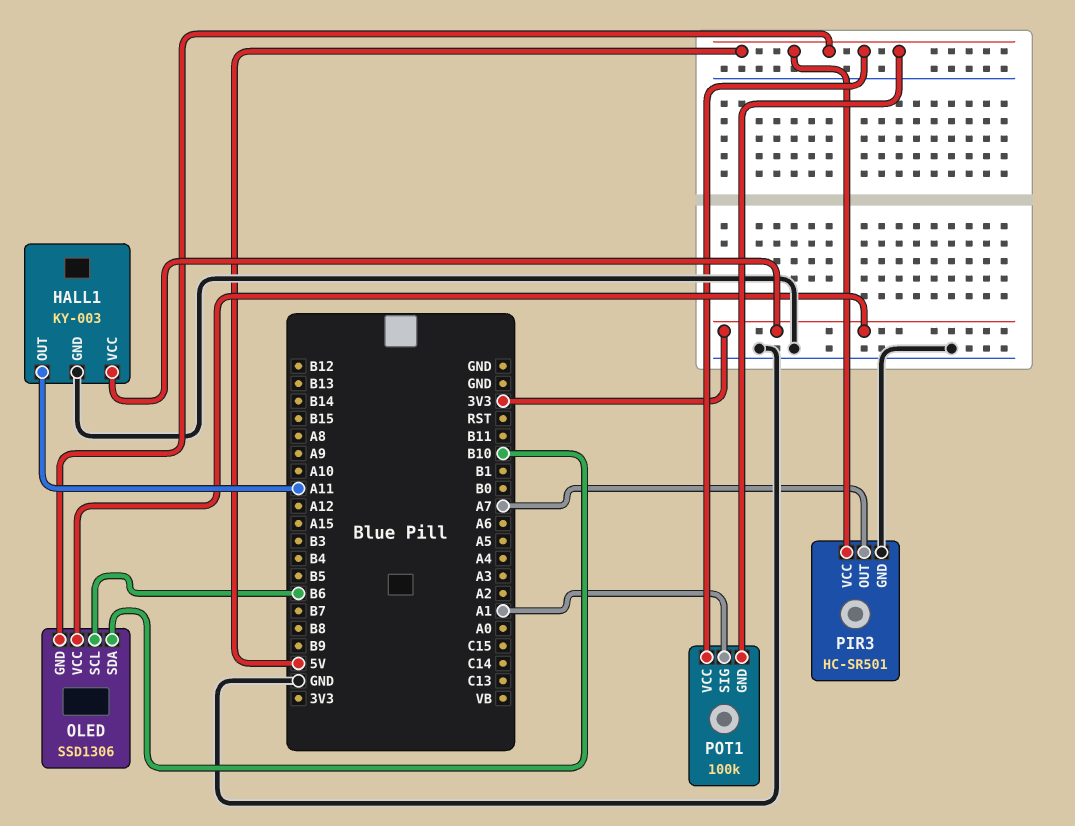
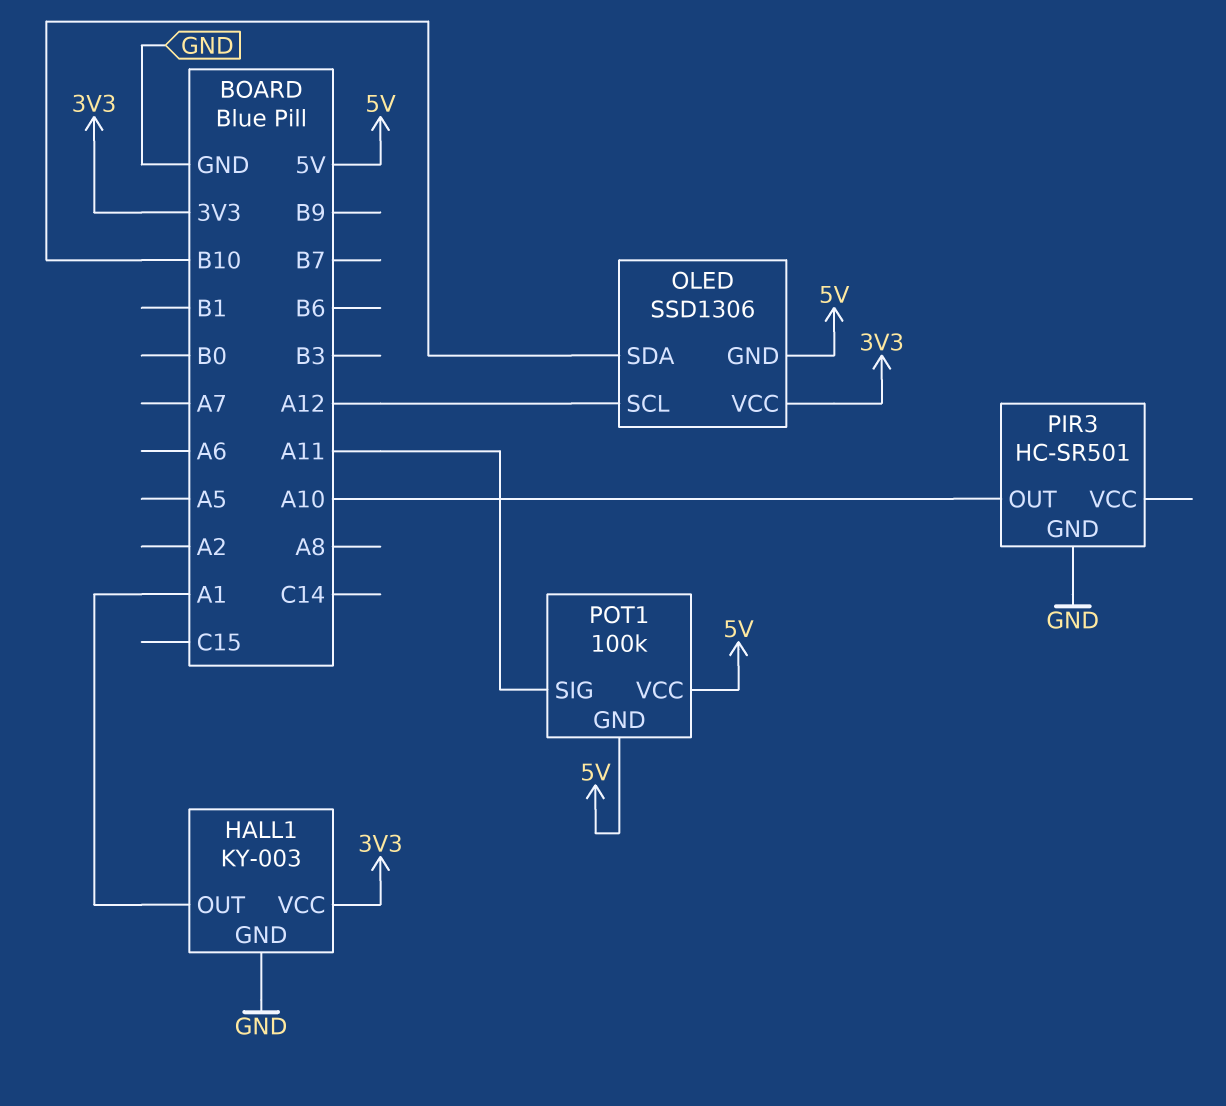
HALL1 pin OUT: A11 -> A1
OLED pin SCL: B6 -> A12
PIR3 pin OUT: A7 -> A10
PIR3 pin VCC: 5V -> none
POT1 pin SIG: A1 -> A11

